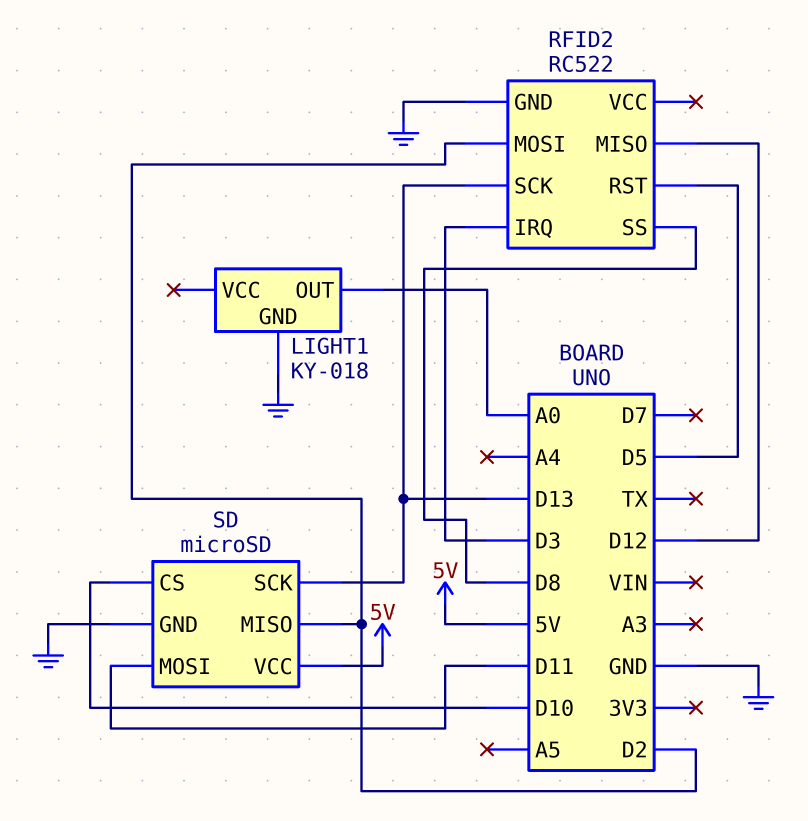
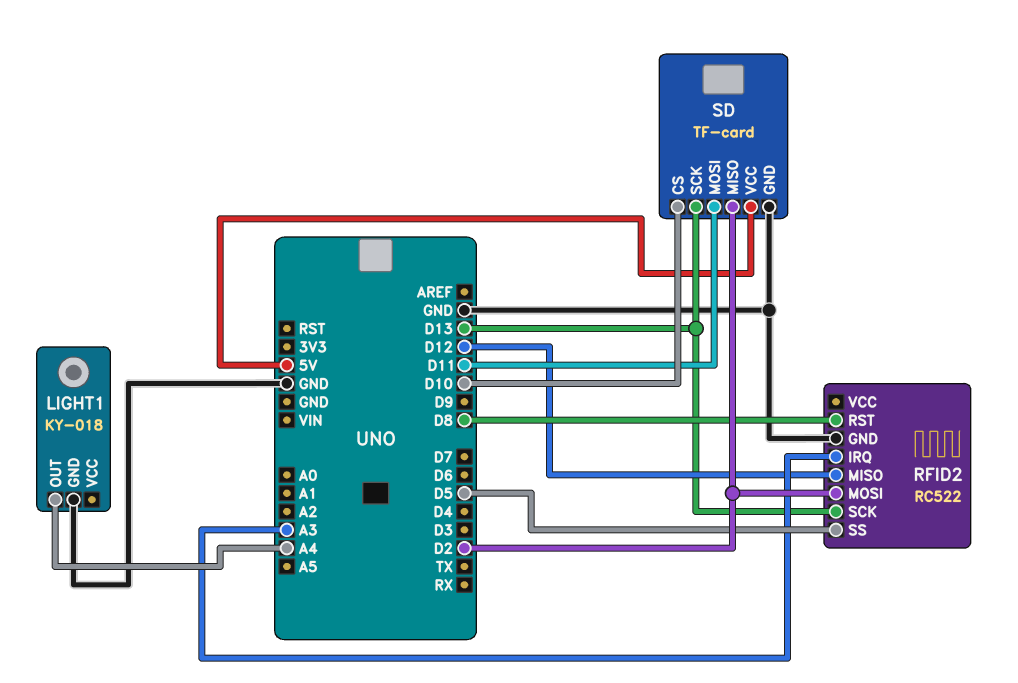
LIGHT1 pin OUT: A0 -> A4
RFID2 pin IRQ: D3 -> A3
RFID2 pin RST: D5 -> D8
RFID2 pin SS: D8 -> D5
SD: microSD -> TF-card

